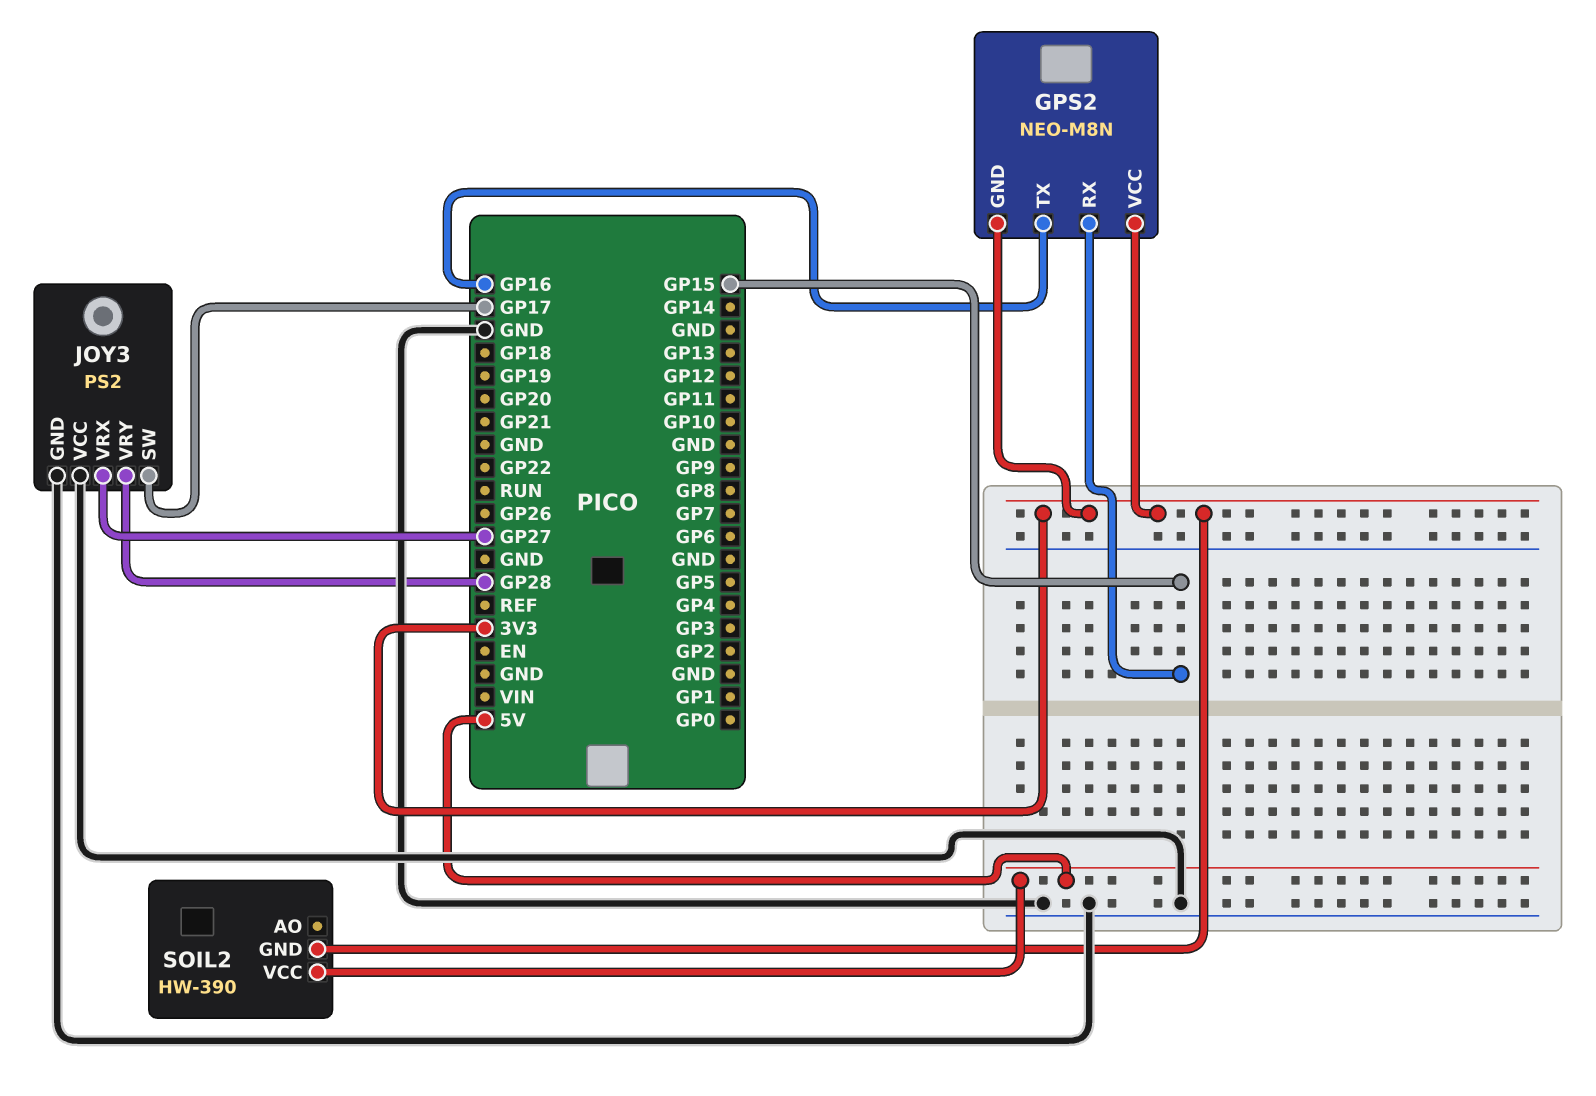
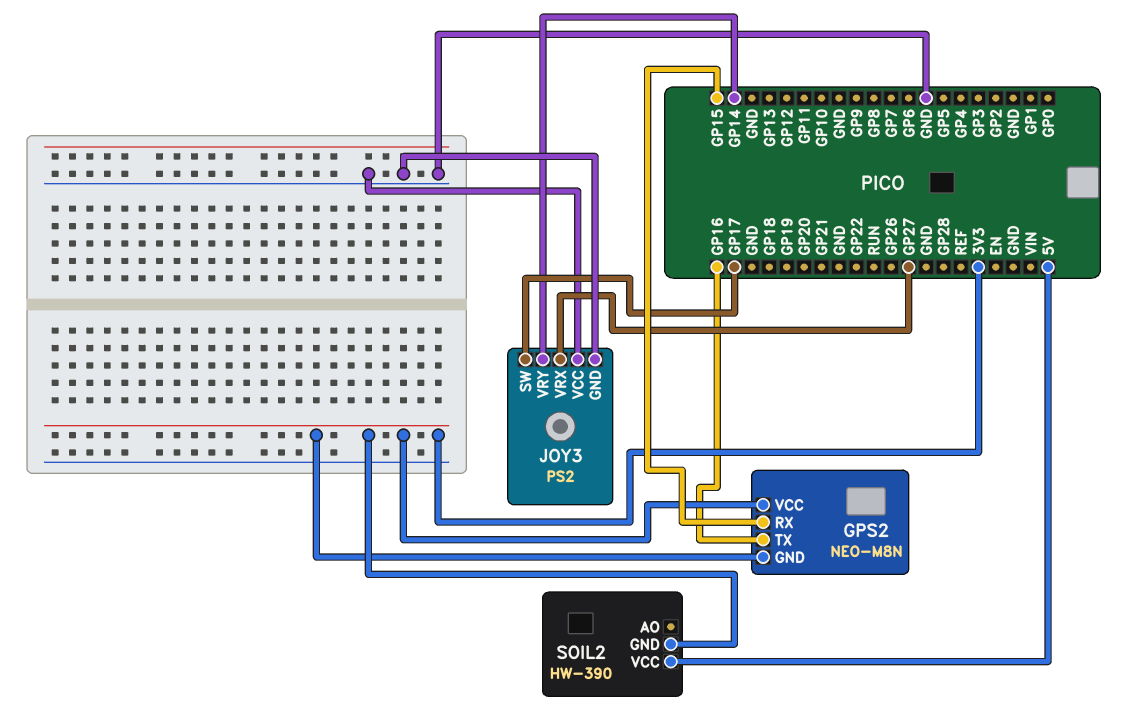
JOY3 pin VRY: GP28 -> GP14

